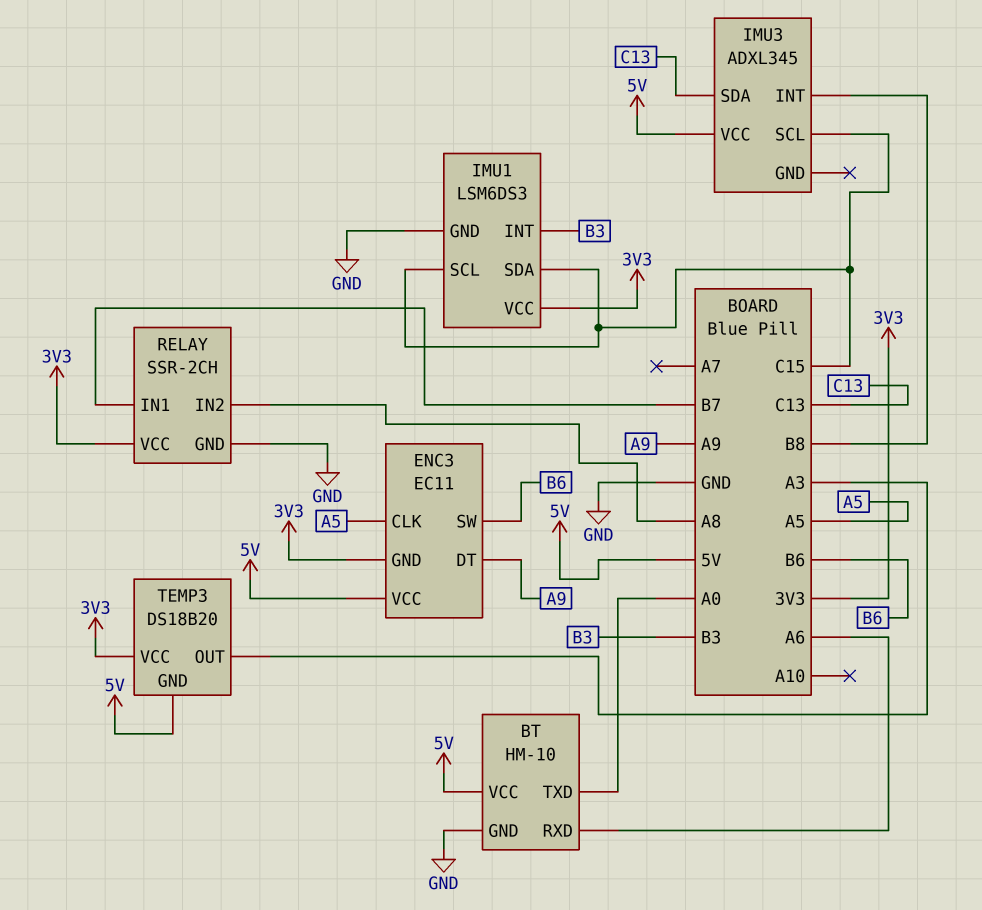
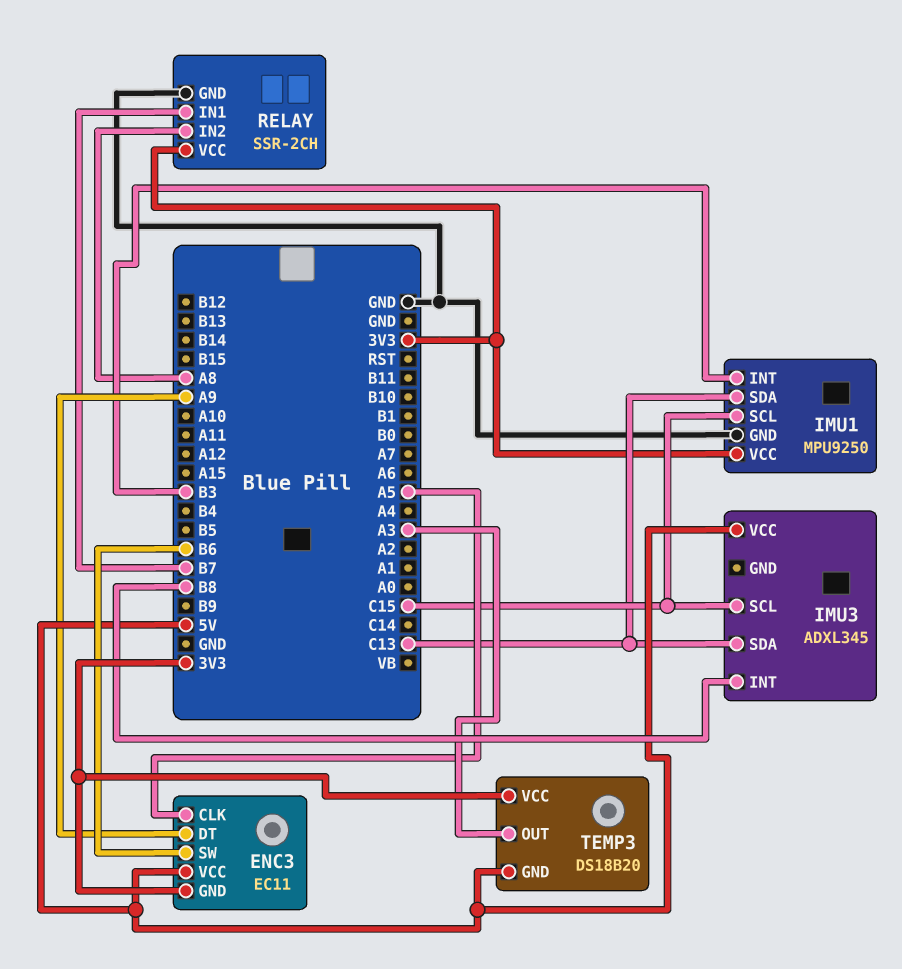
BT: HM-10 -> none
BT pin GND: GND -> none
BT pin RXD: A6 -> none
BT pin TXD: A0 -> none
BT pin VCC: 5V -> none
IMU1: LSM6DS3 -> MPU9250
IMU1 pin SDA: C15 -> C13

